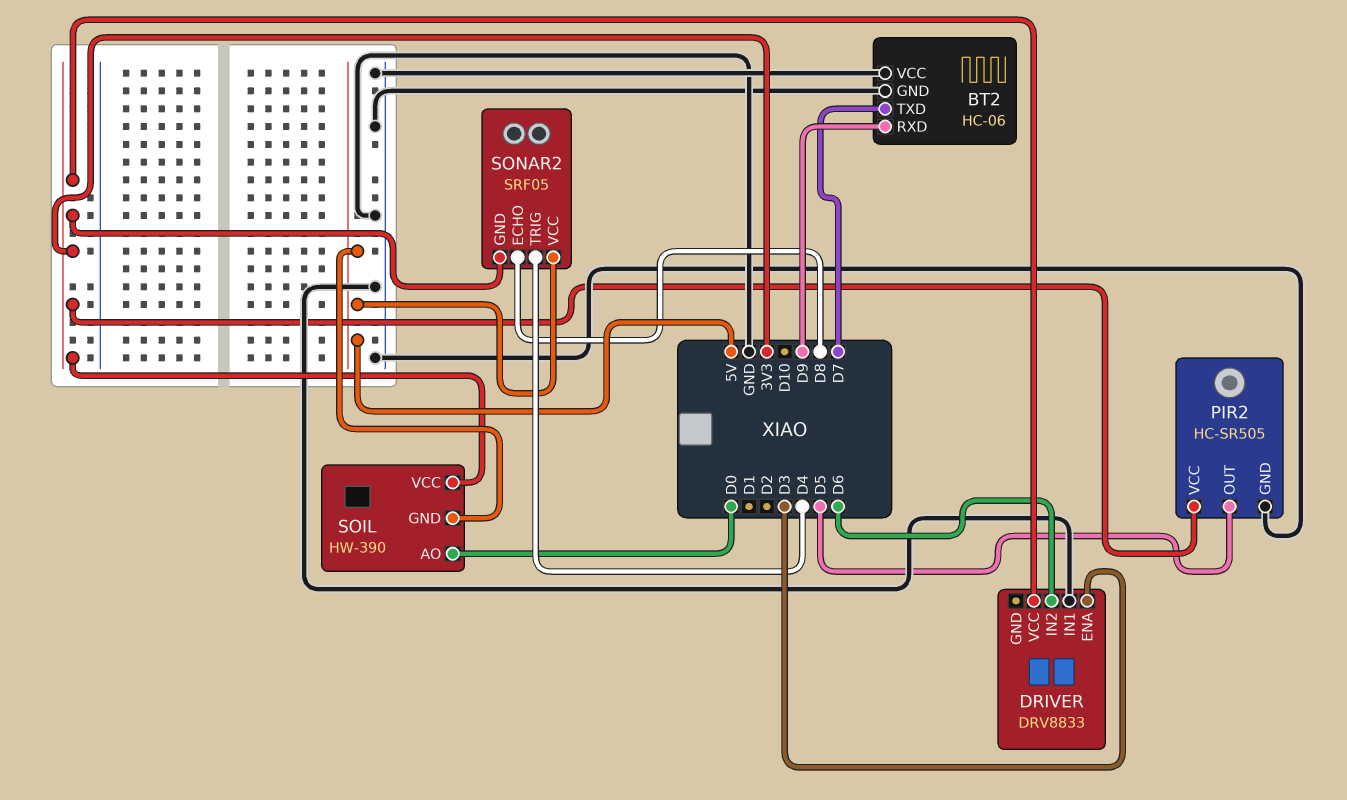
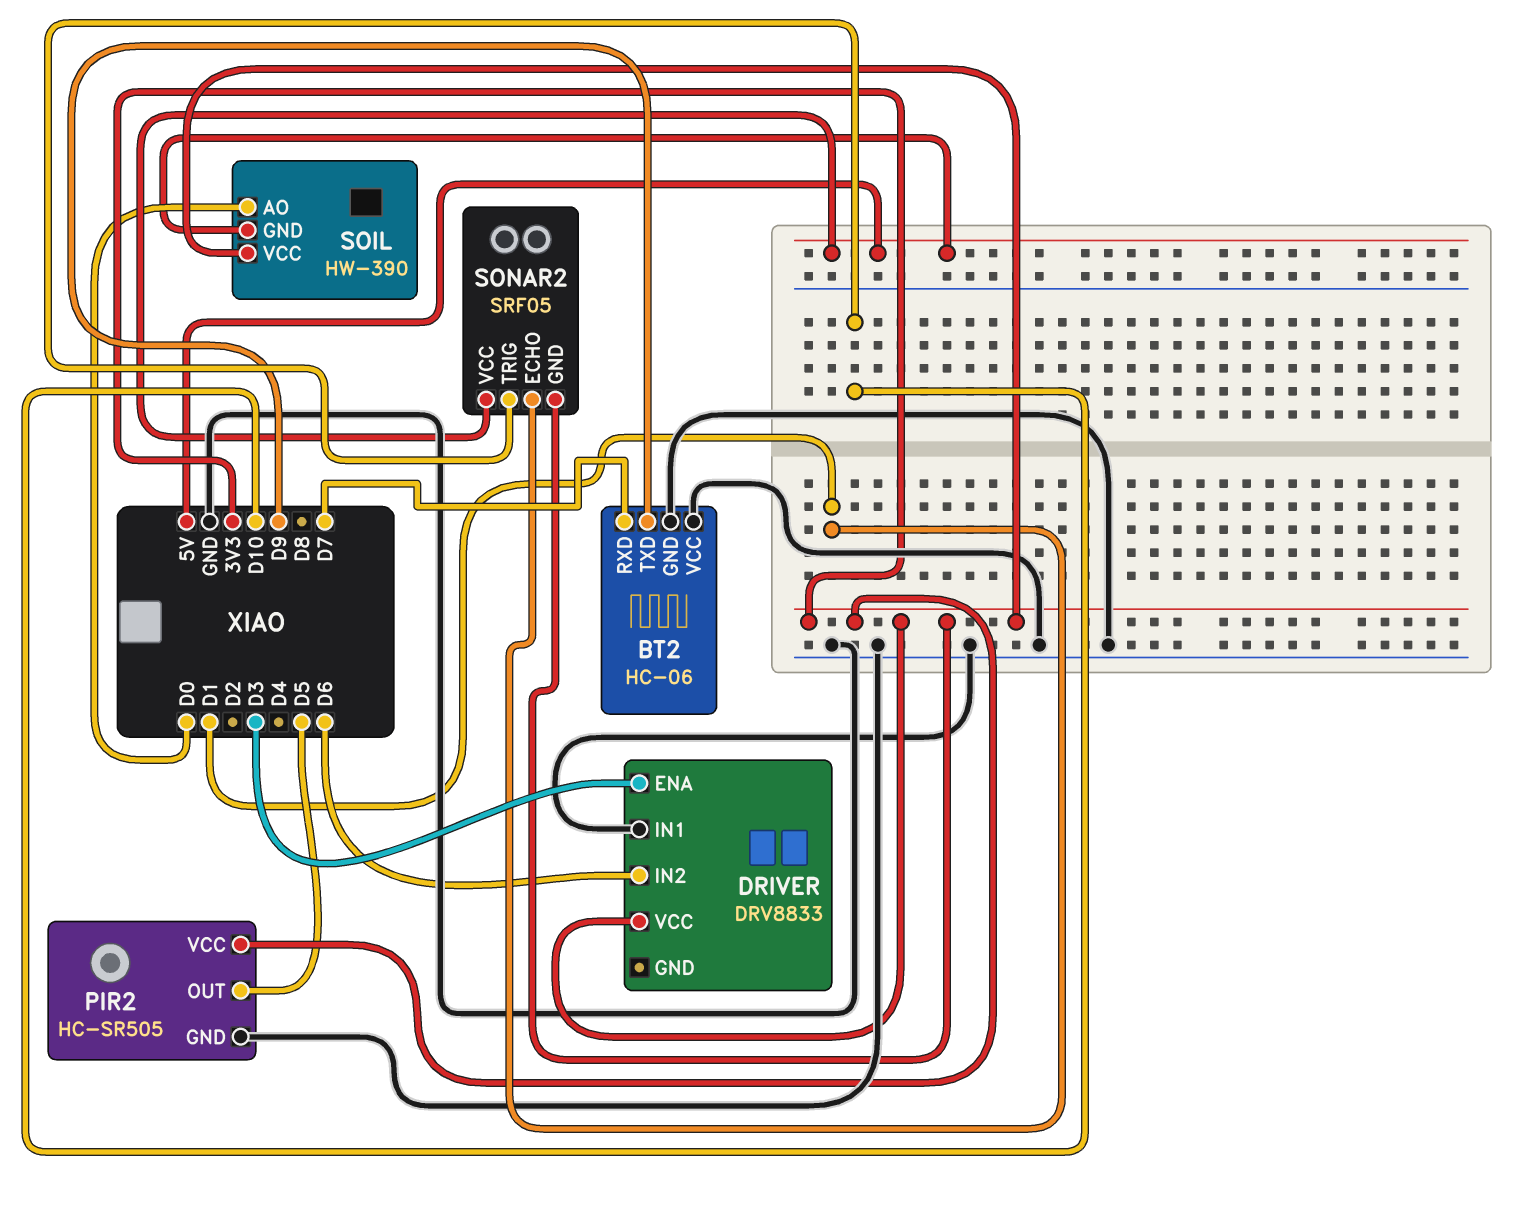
BT2 pin RXD: D9 -> D7
BT2 pin TXD: D7 -> D9
SONAR2 pin ECHO: D8 -> D1
SONAR2 pin TRIG: D4 -> D10

